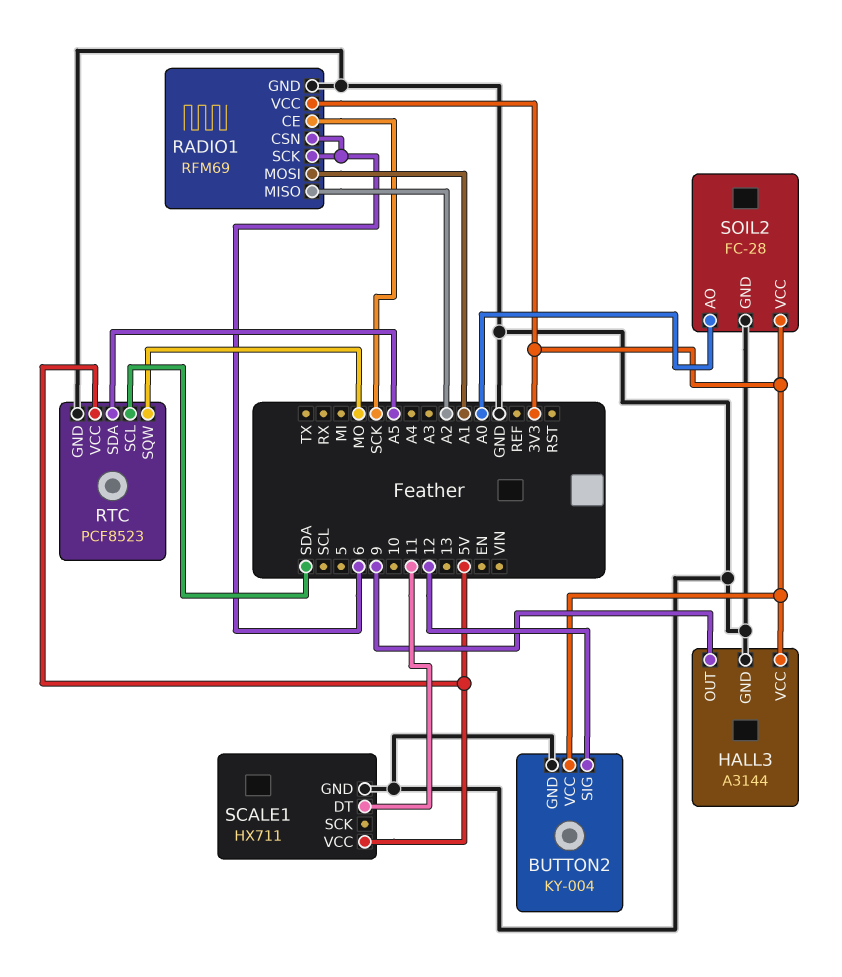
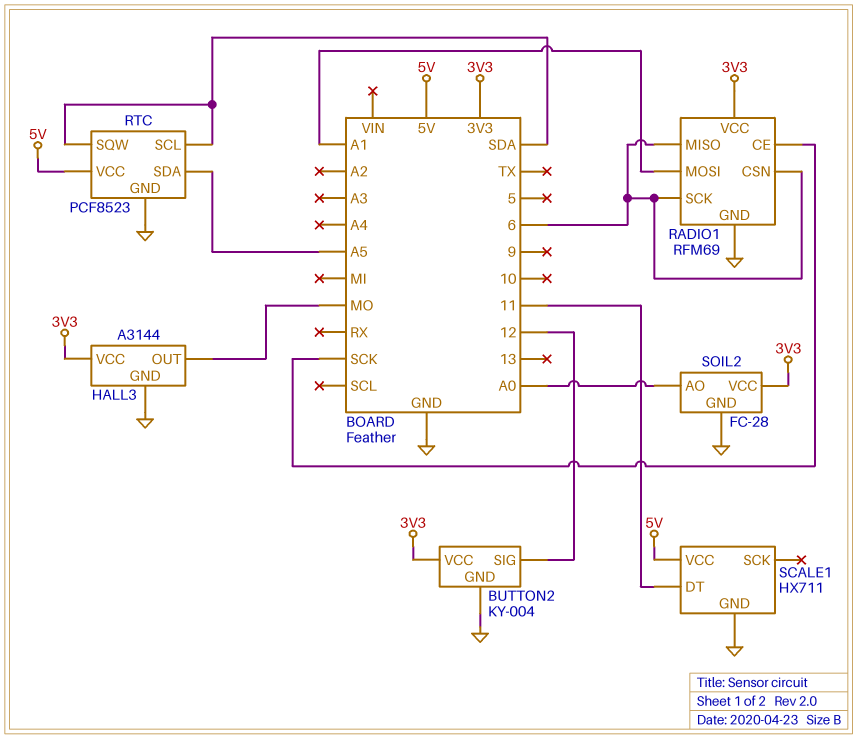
HALL3 pin OUT: 9 -> MO
RADIO1 pin MISO: A2 -> 6
RTC pin SQW: MO -> SDA

